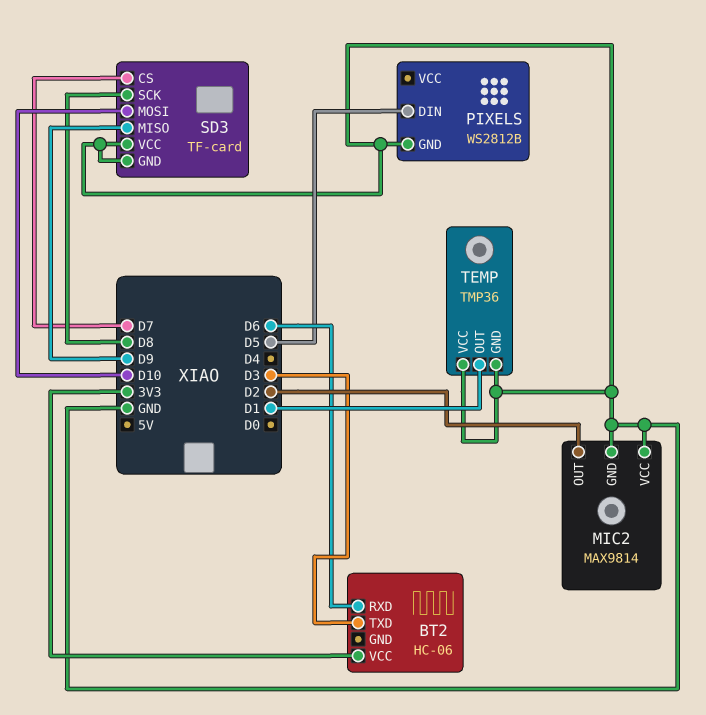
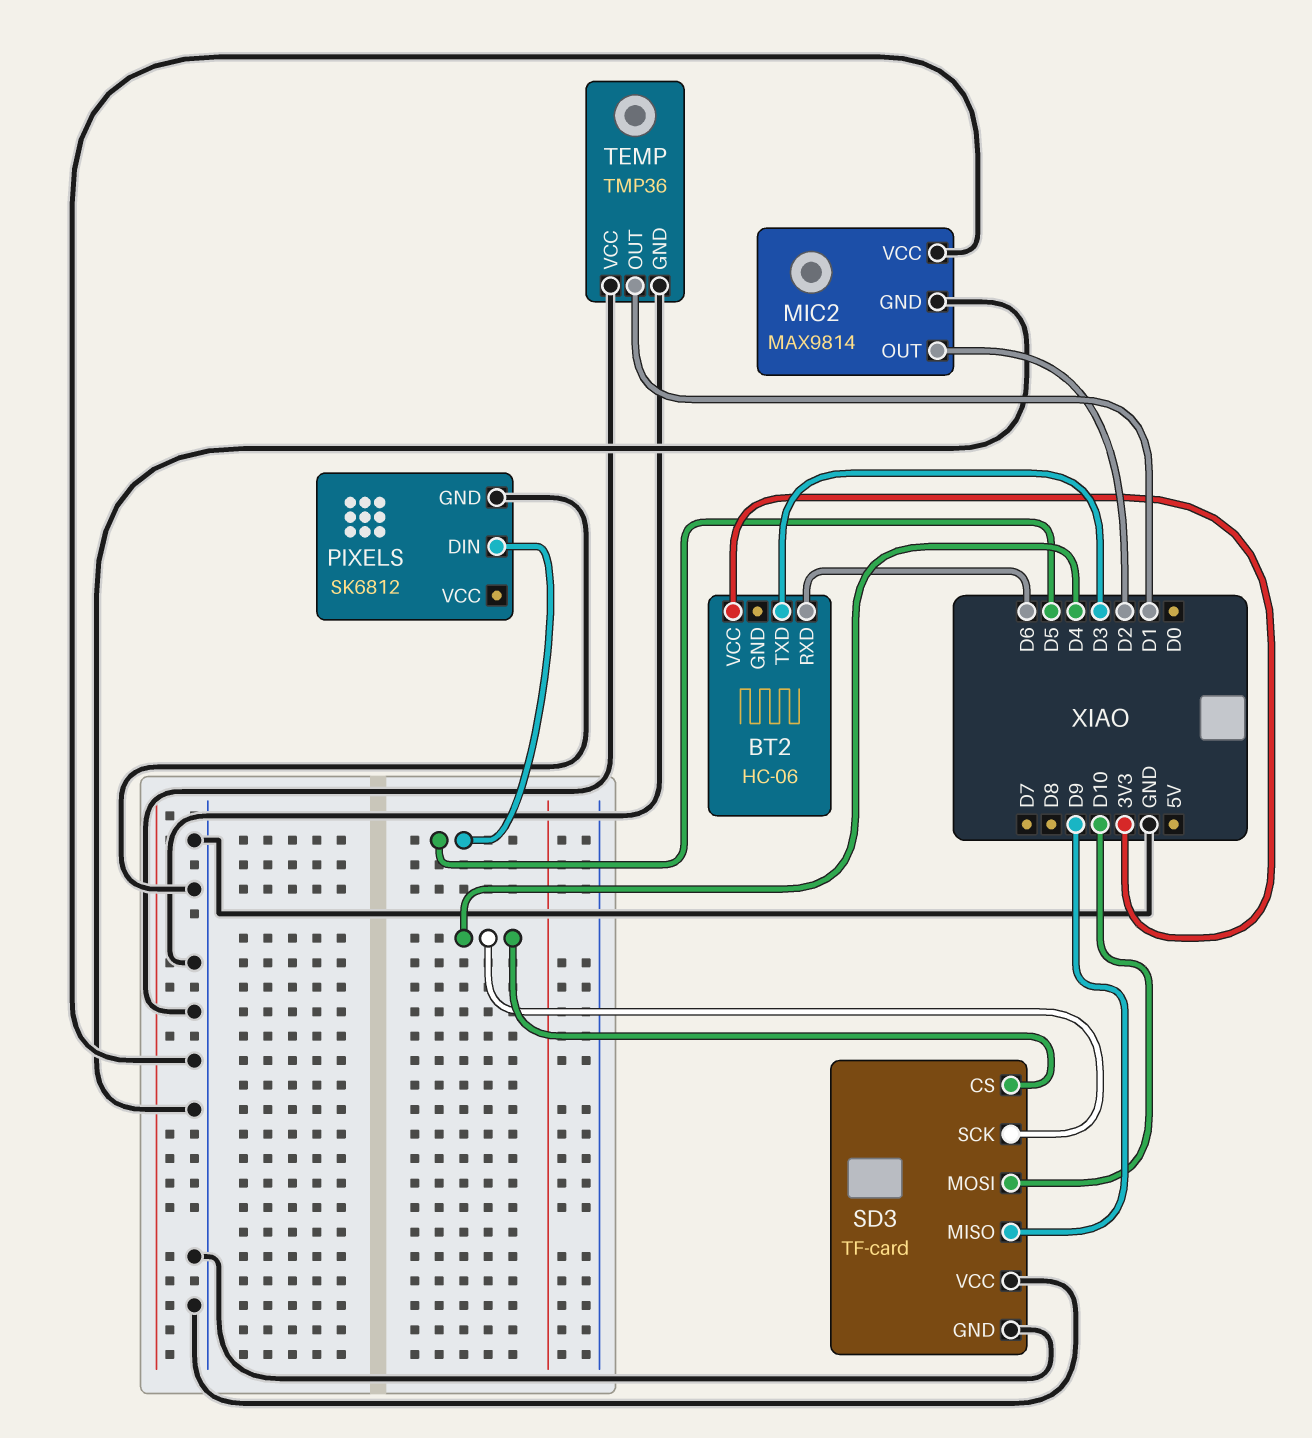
PIXELS: WS2812B -> SK6812
SD3 pin CS: D7 -> D4
SD3 pin SCK: D8 -> D4

